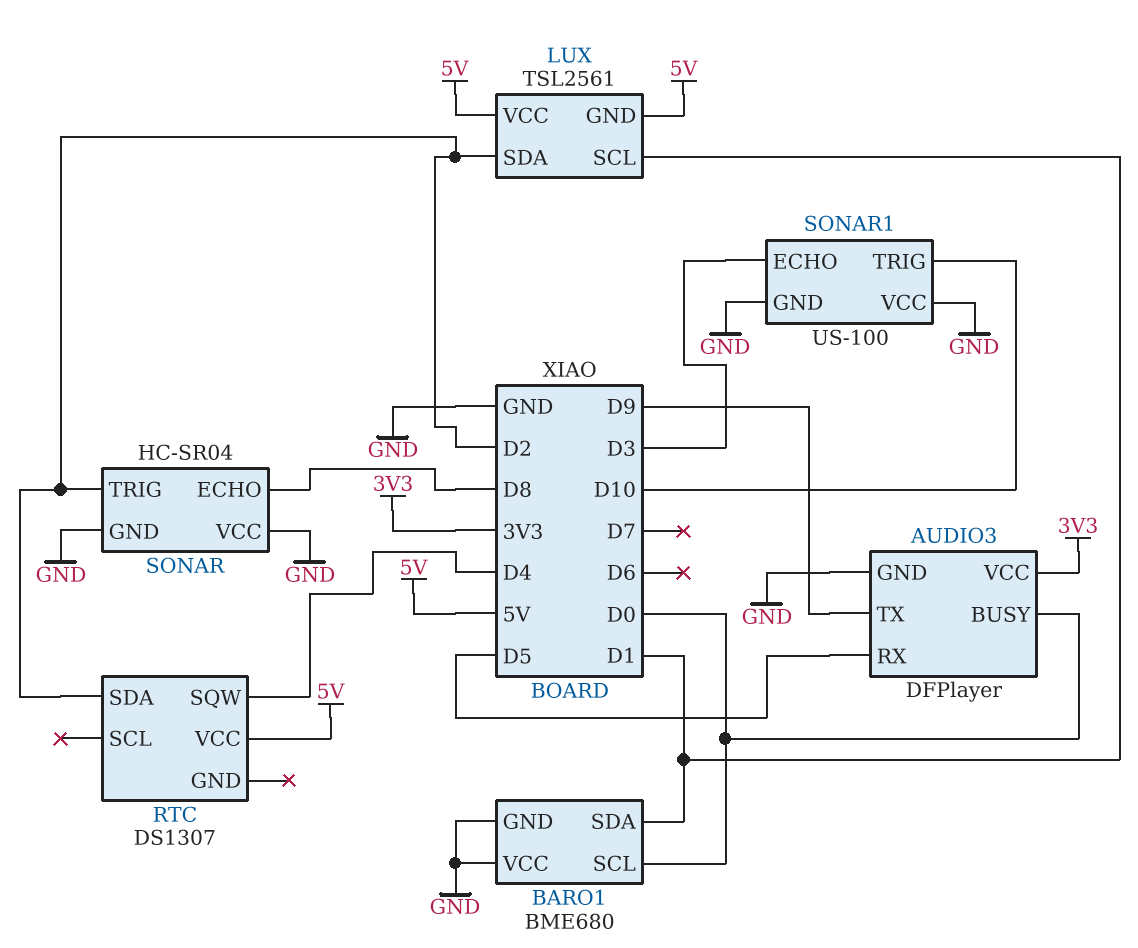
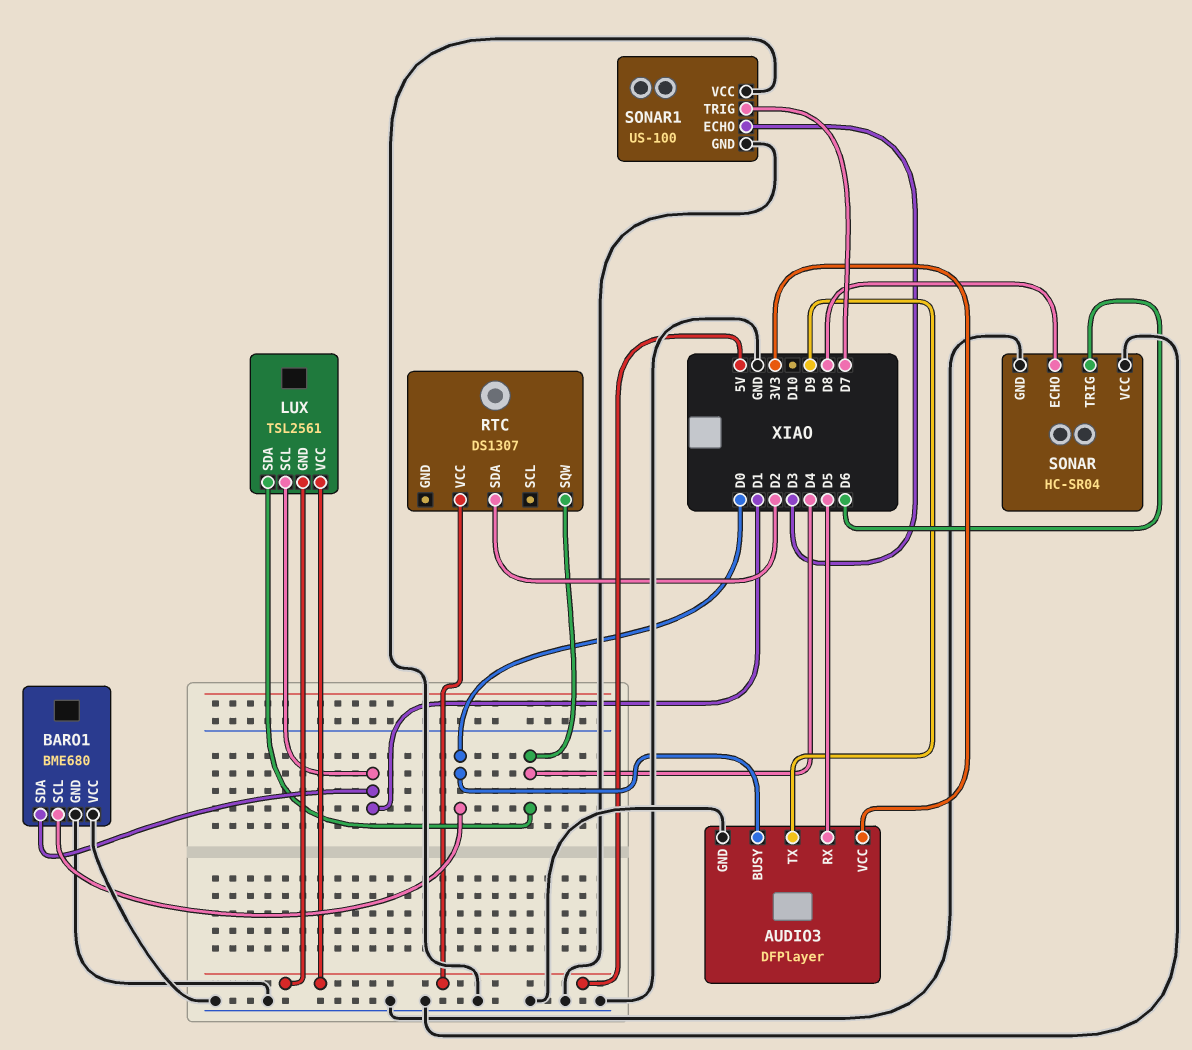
LUX pin SDA: D2 -> D4
SONAR pin TRIG: D2 -> D6
SONAR1 pin TRIG: D10 -> D7

